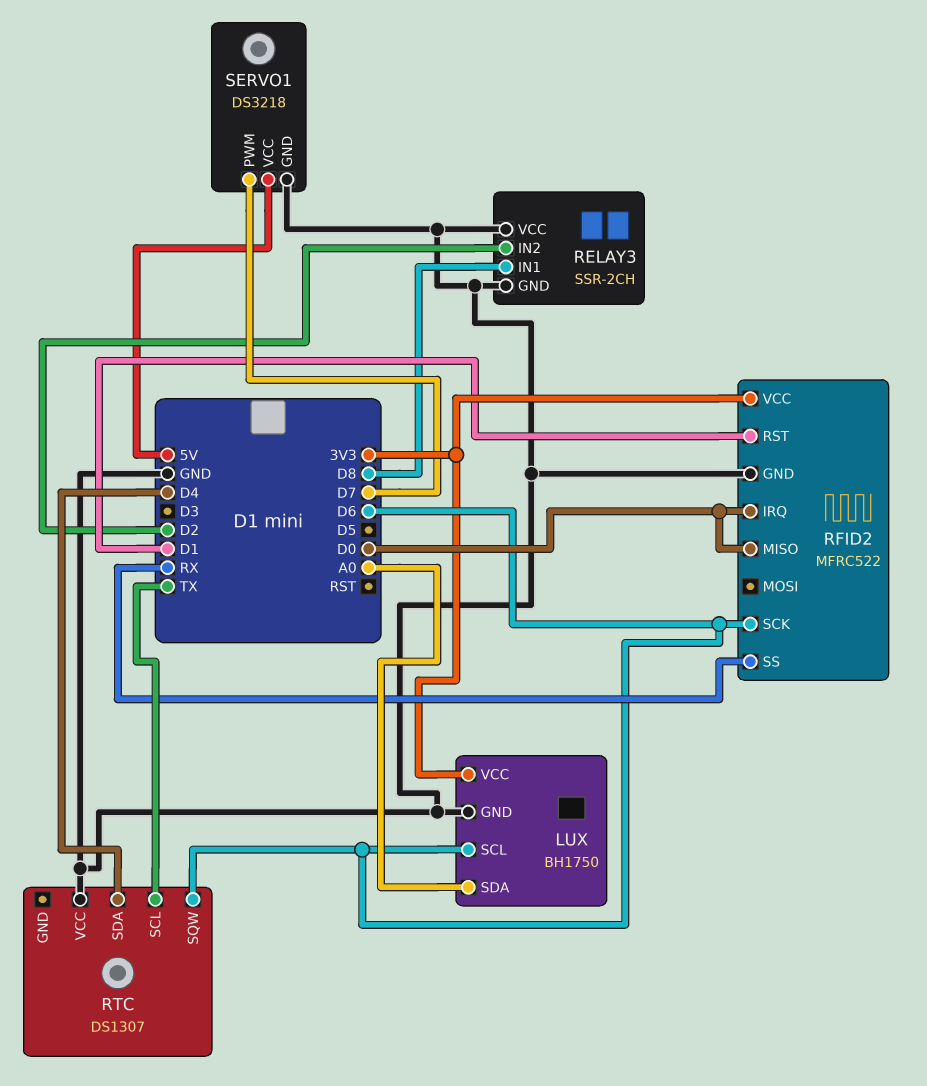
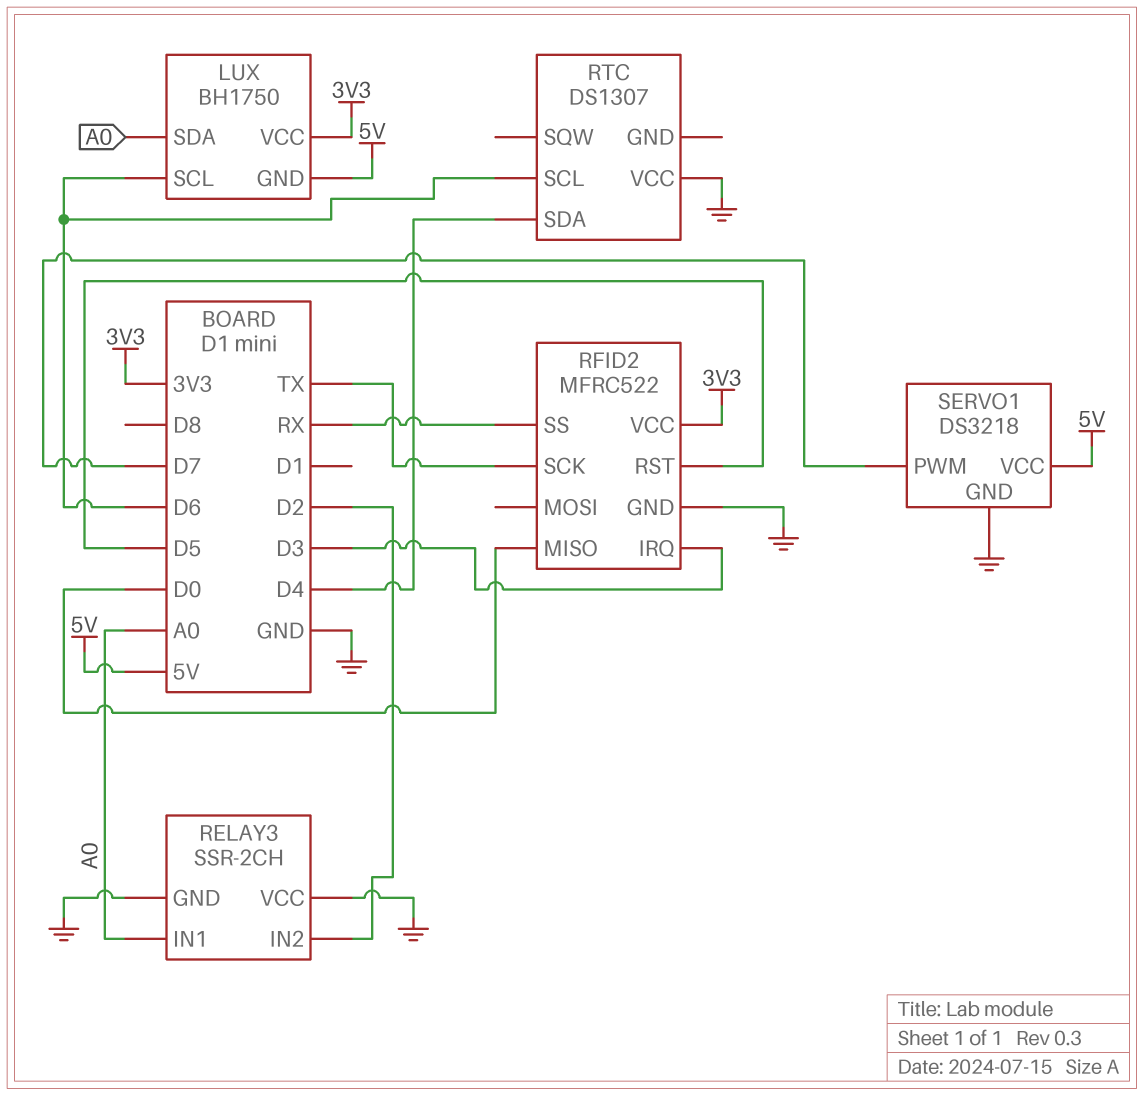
LUX pin GND: GND -> 5V
RELAY3 pin IN1: D8 -> A0
RFID2 pin IRQ: D0 -> D3
RFID2 pin RST: D1 -> D5
RFID2 pin SCK: D6 -> TX
RTC pin SCL: TX -> D6
RTC pin SQW: D6 -> none

